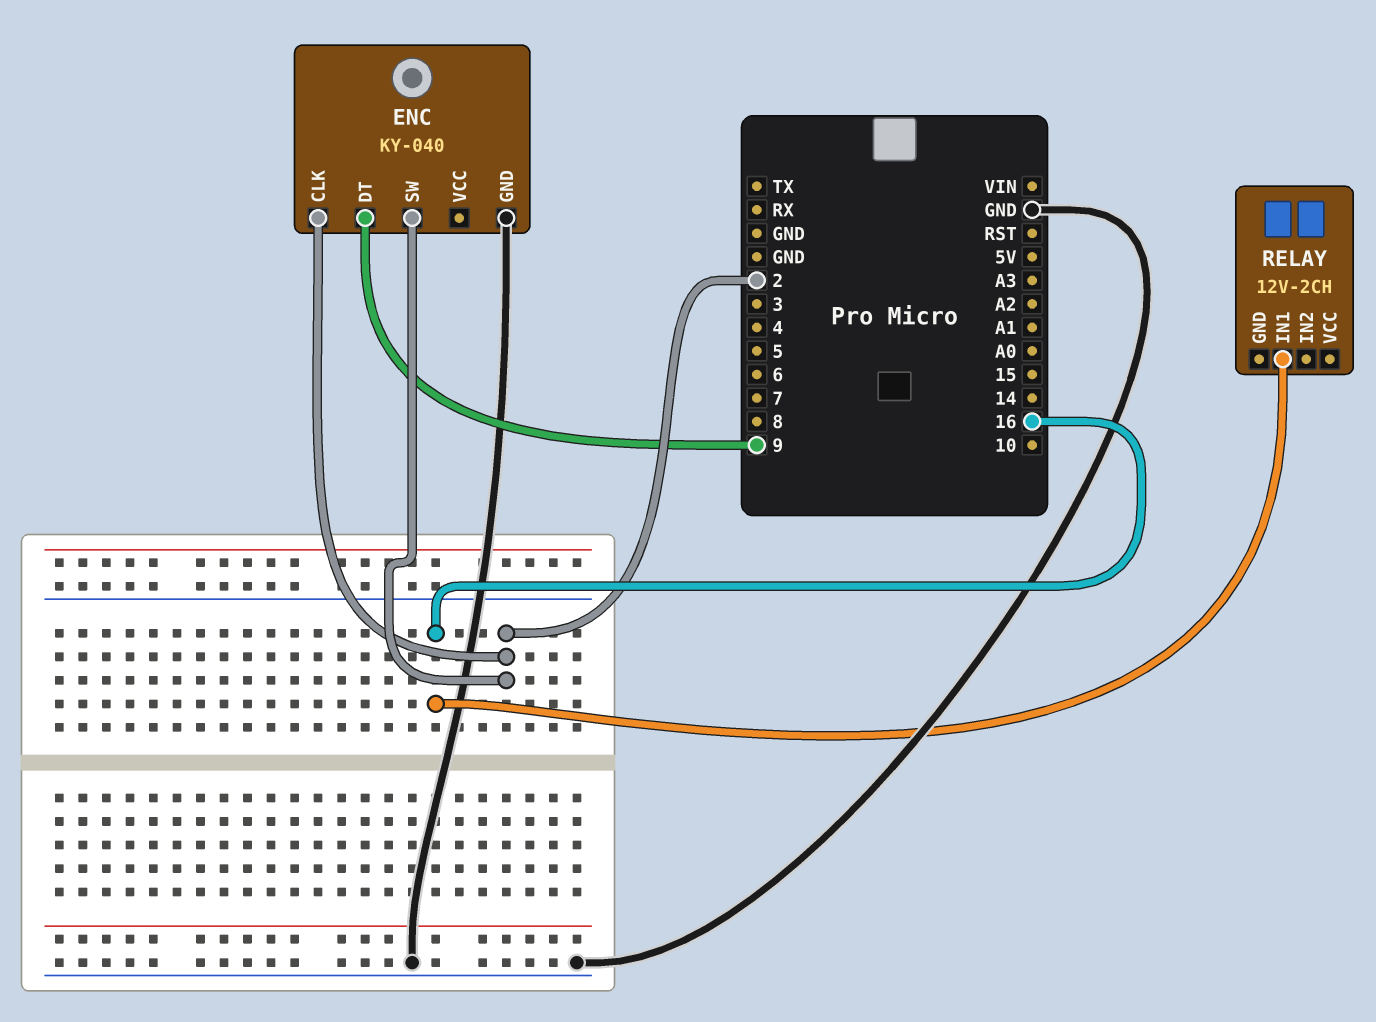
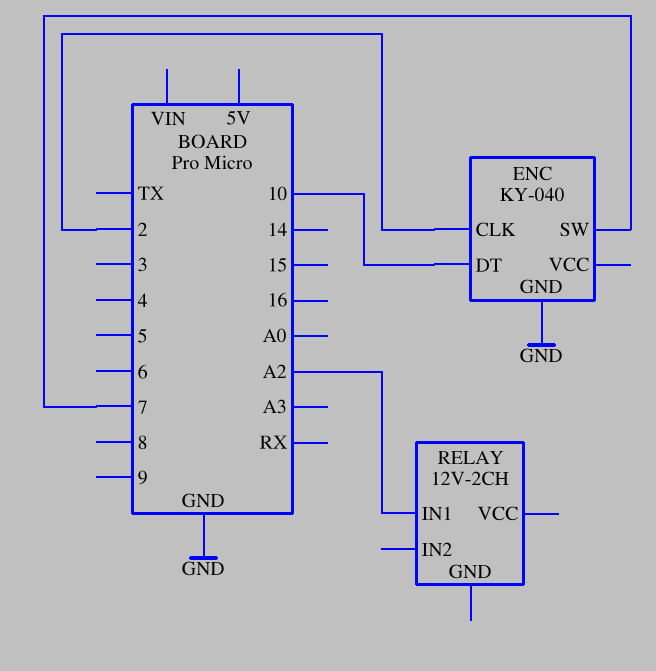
ENC pin DT: 9 -> 10
ENC pin SW: 2 -> 7
RELAY pin IN1: 16 -> A2

